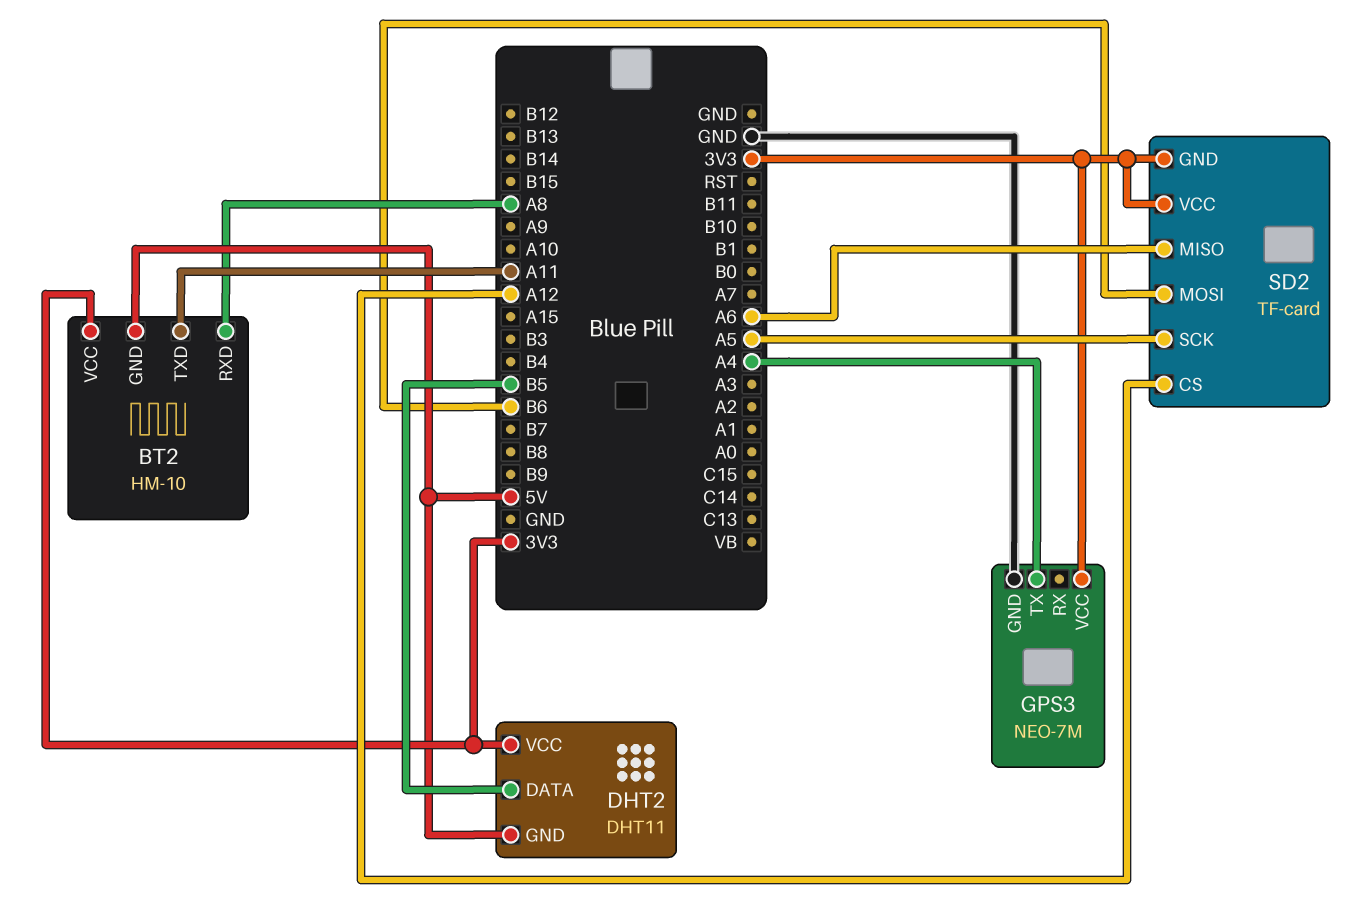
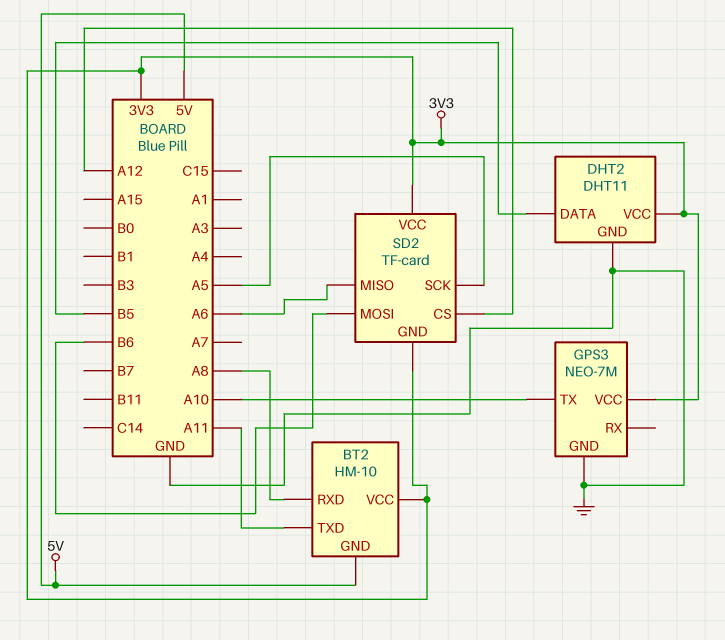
DHT2 pin GND: 5V -> GND
GPS3 pin TX: A4 -> A10

